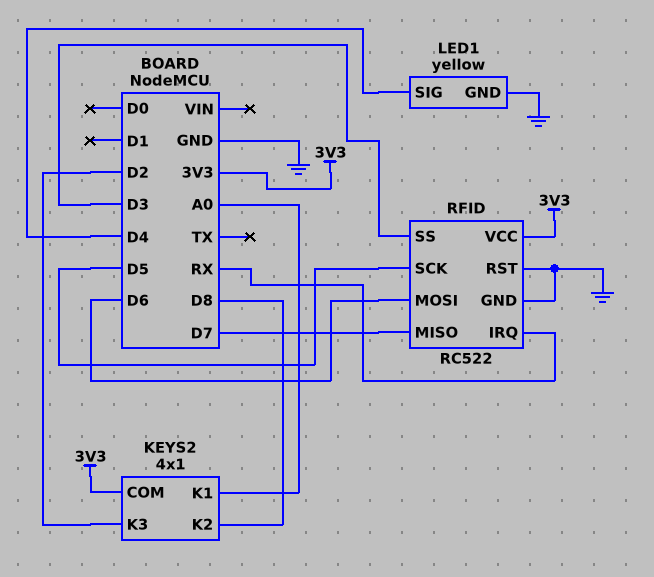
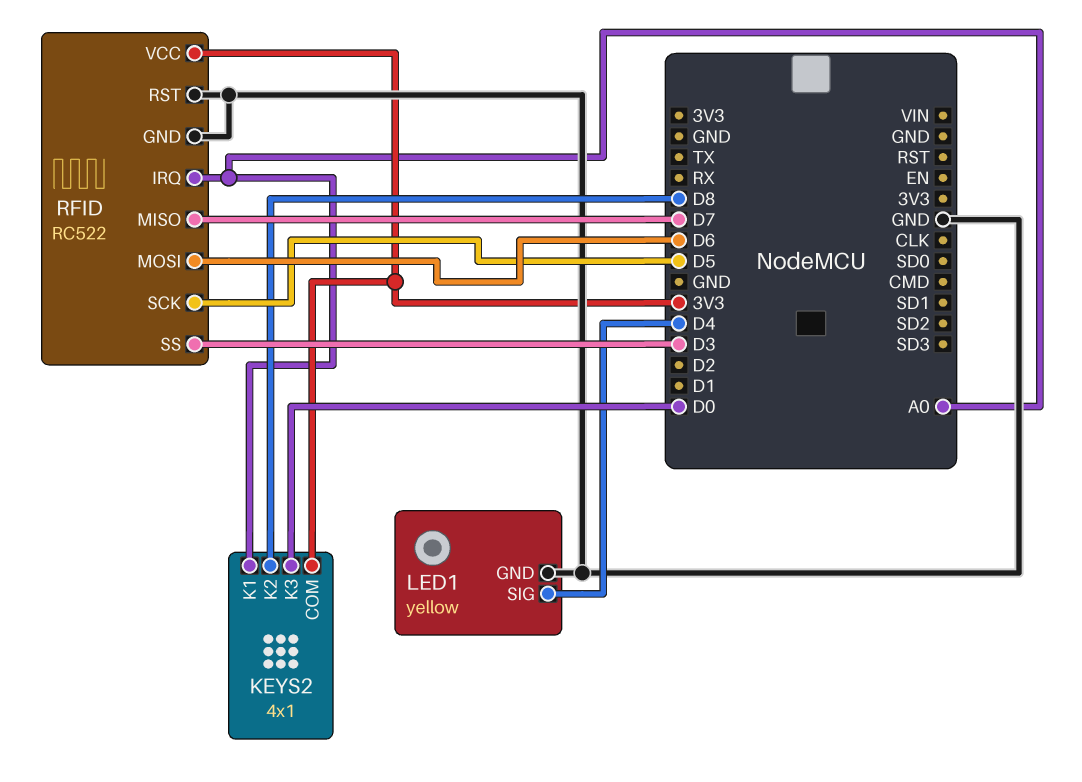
KEYS2 pin K3: D2 -> D0
RFID pin IRQ: RX -> A0

